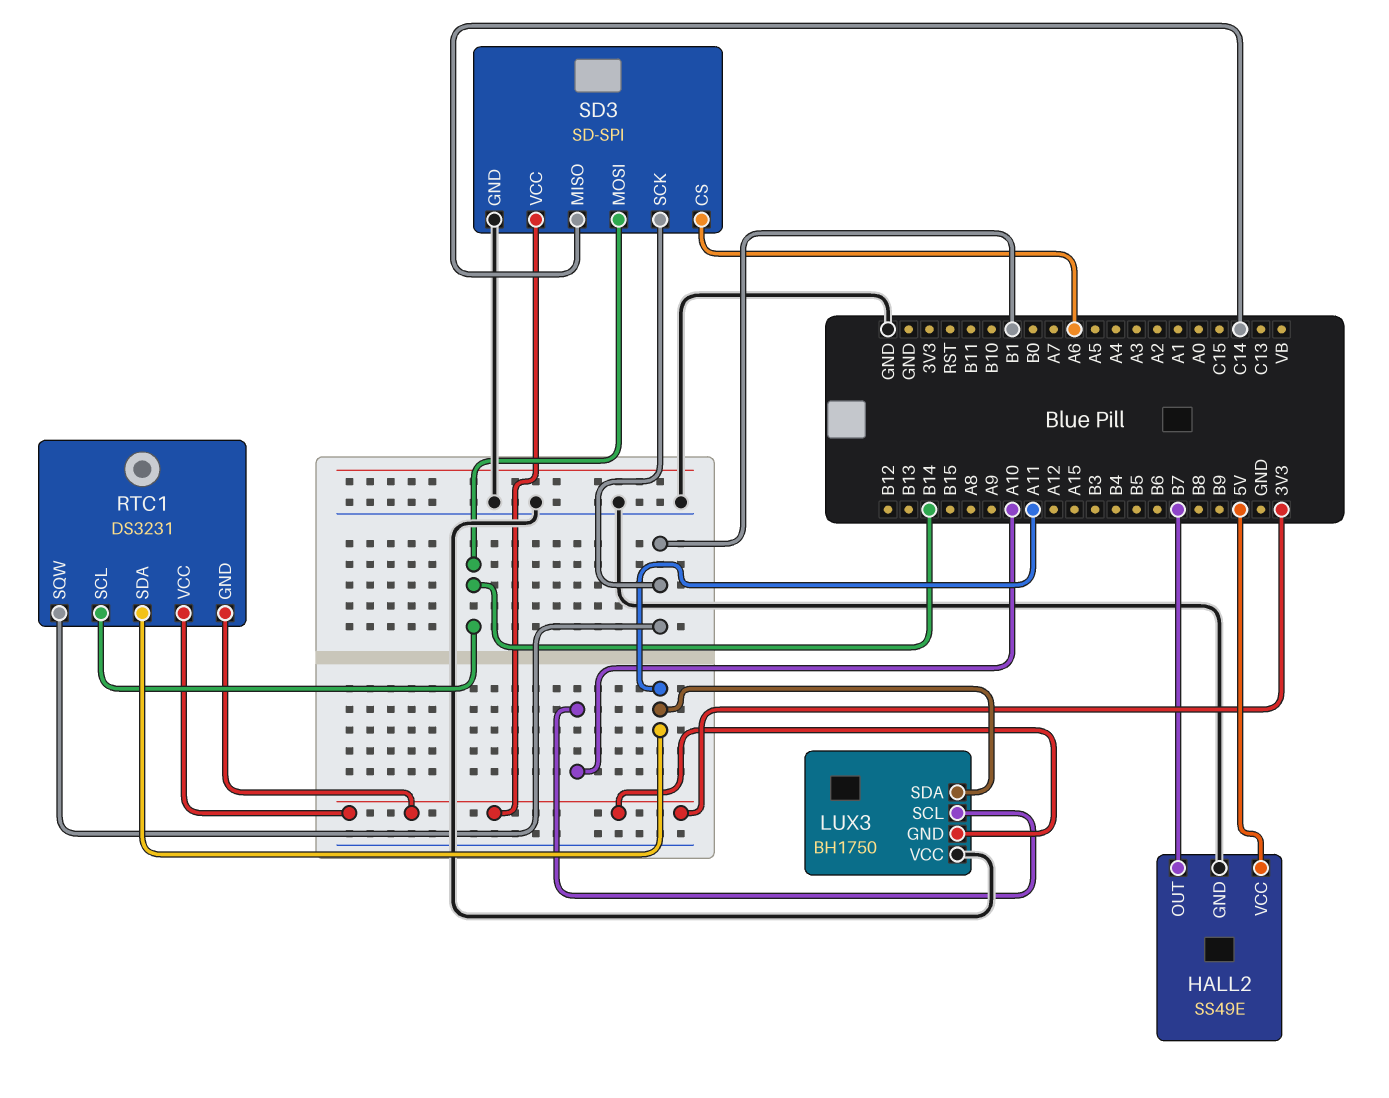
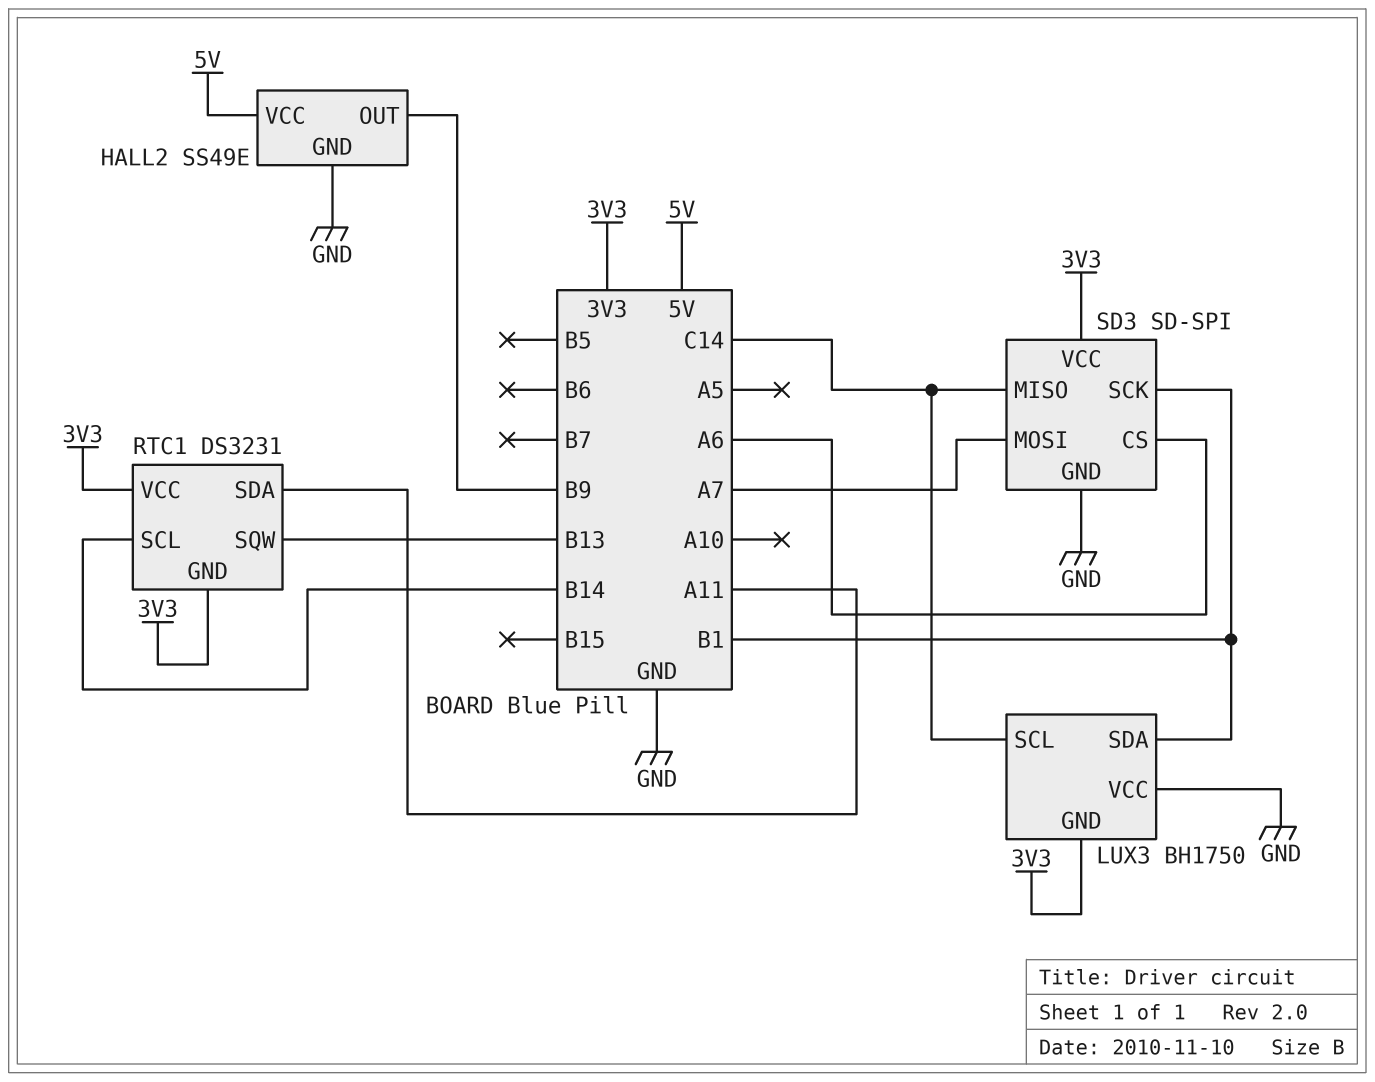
HALL2 pin OUT: B7 -> B9
LUX3 pin SCL: A10 -> C14
LUX3 pin SDA: A11 -> B1
RTC1 pin SQW: B1 -> B13
SD3 pin MOSI: B14 -> A7

